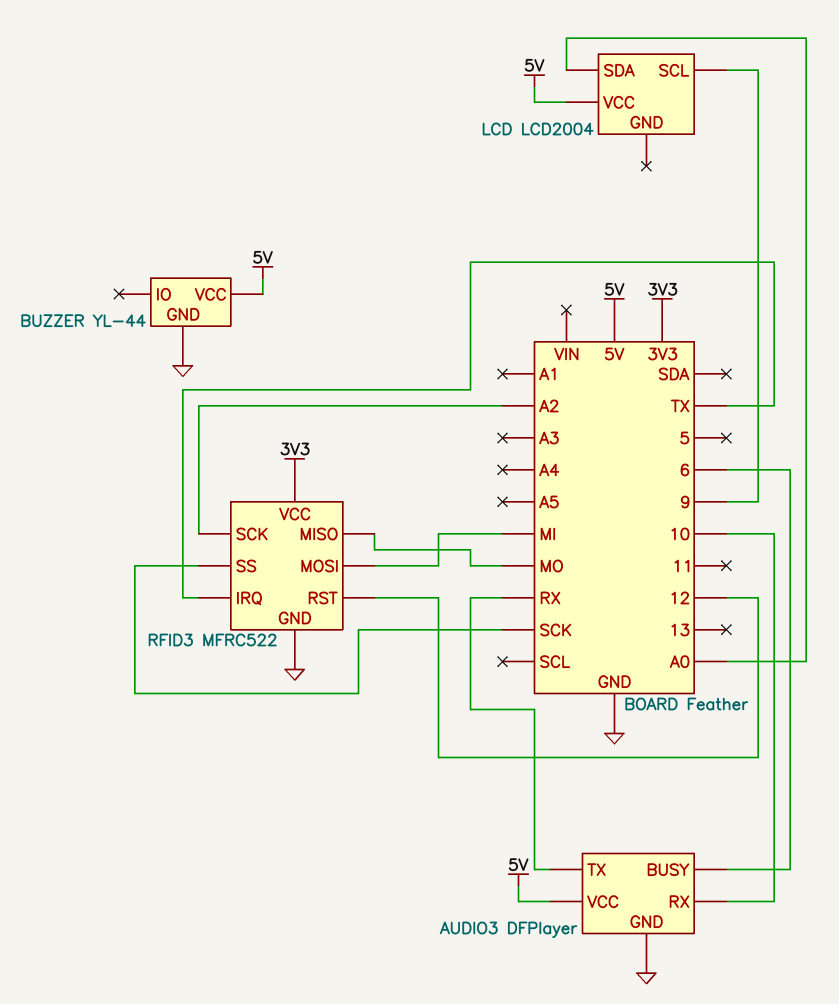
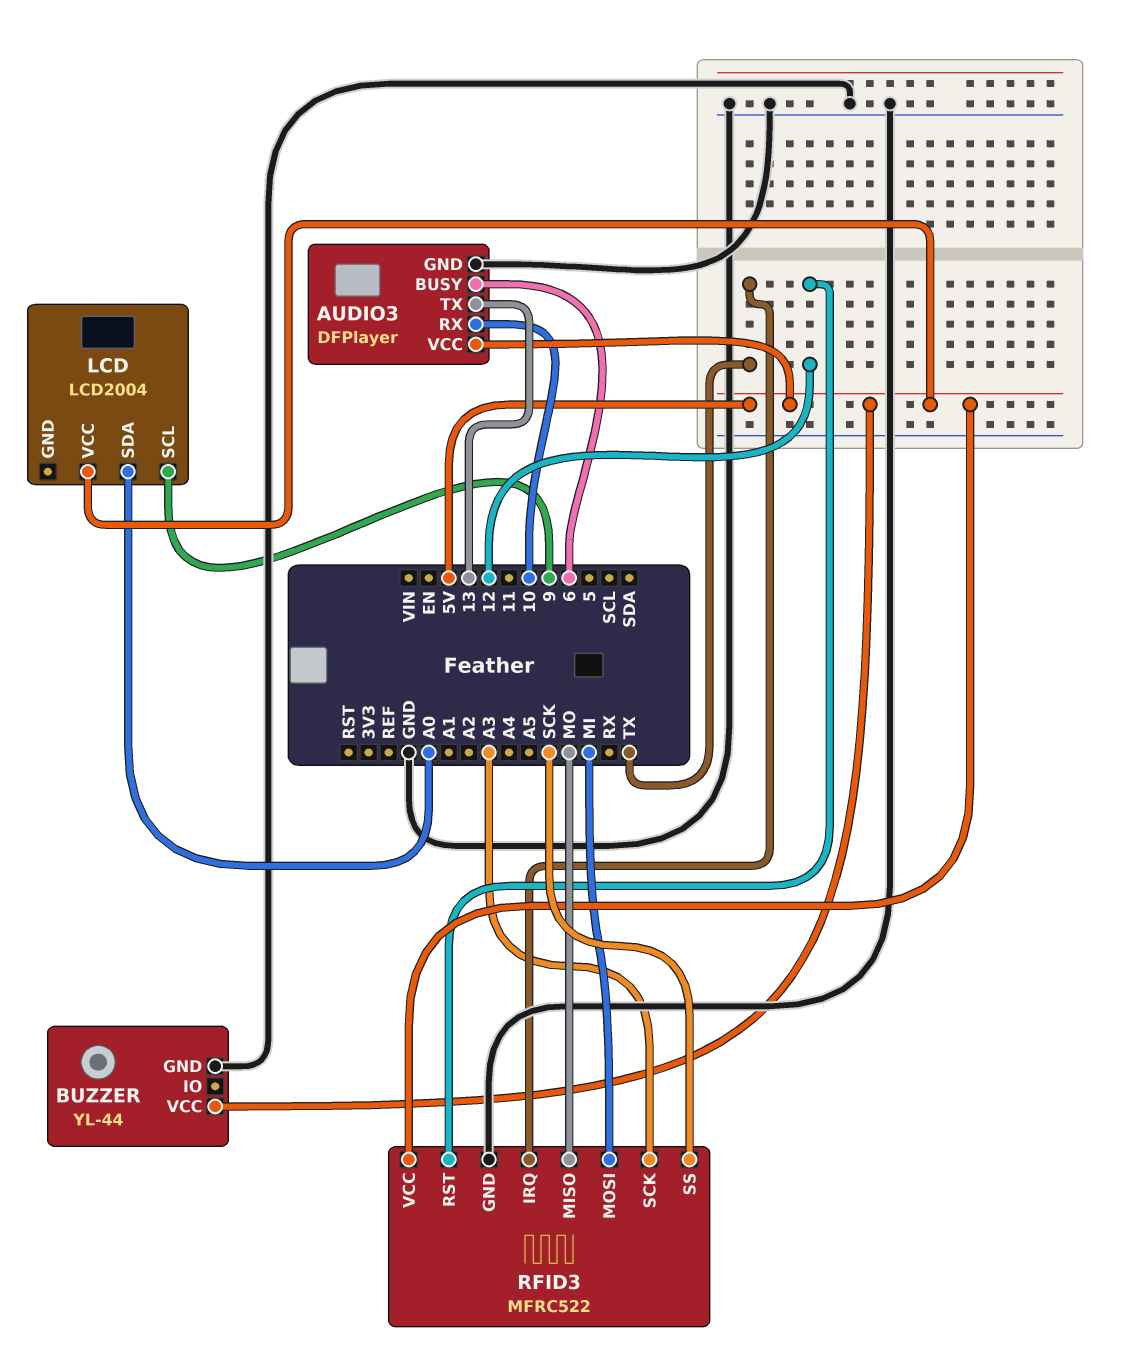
AUDIO3 pin TX: RX -> 13
RFID3 pin SCK: A2 -> A3
RFID3 pin VCC: 3V3 -> 5V

